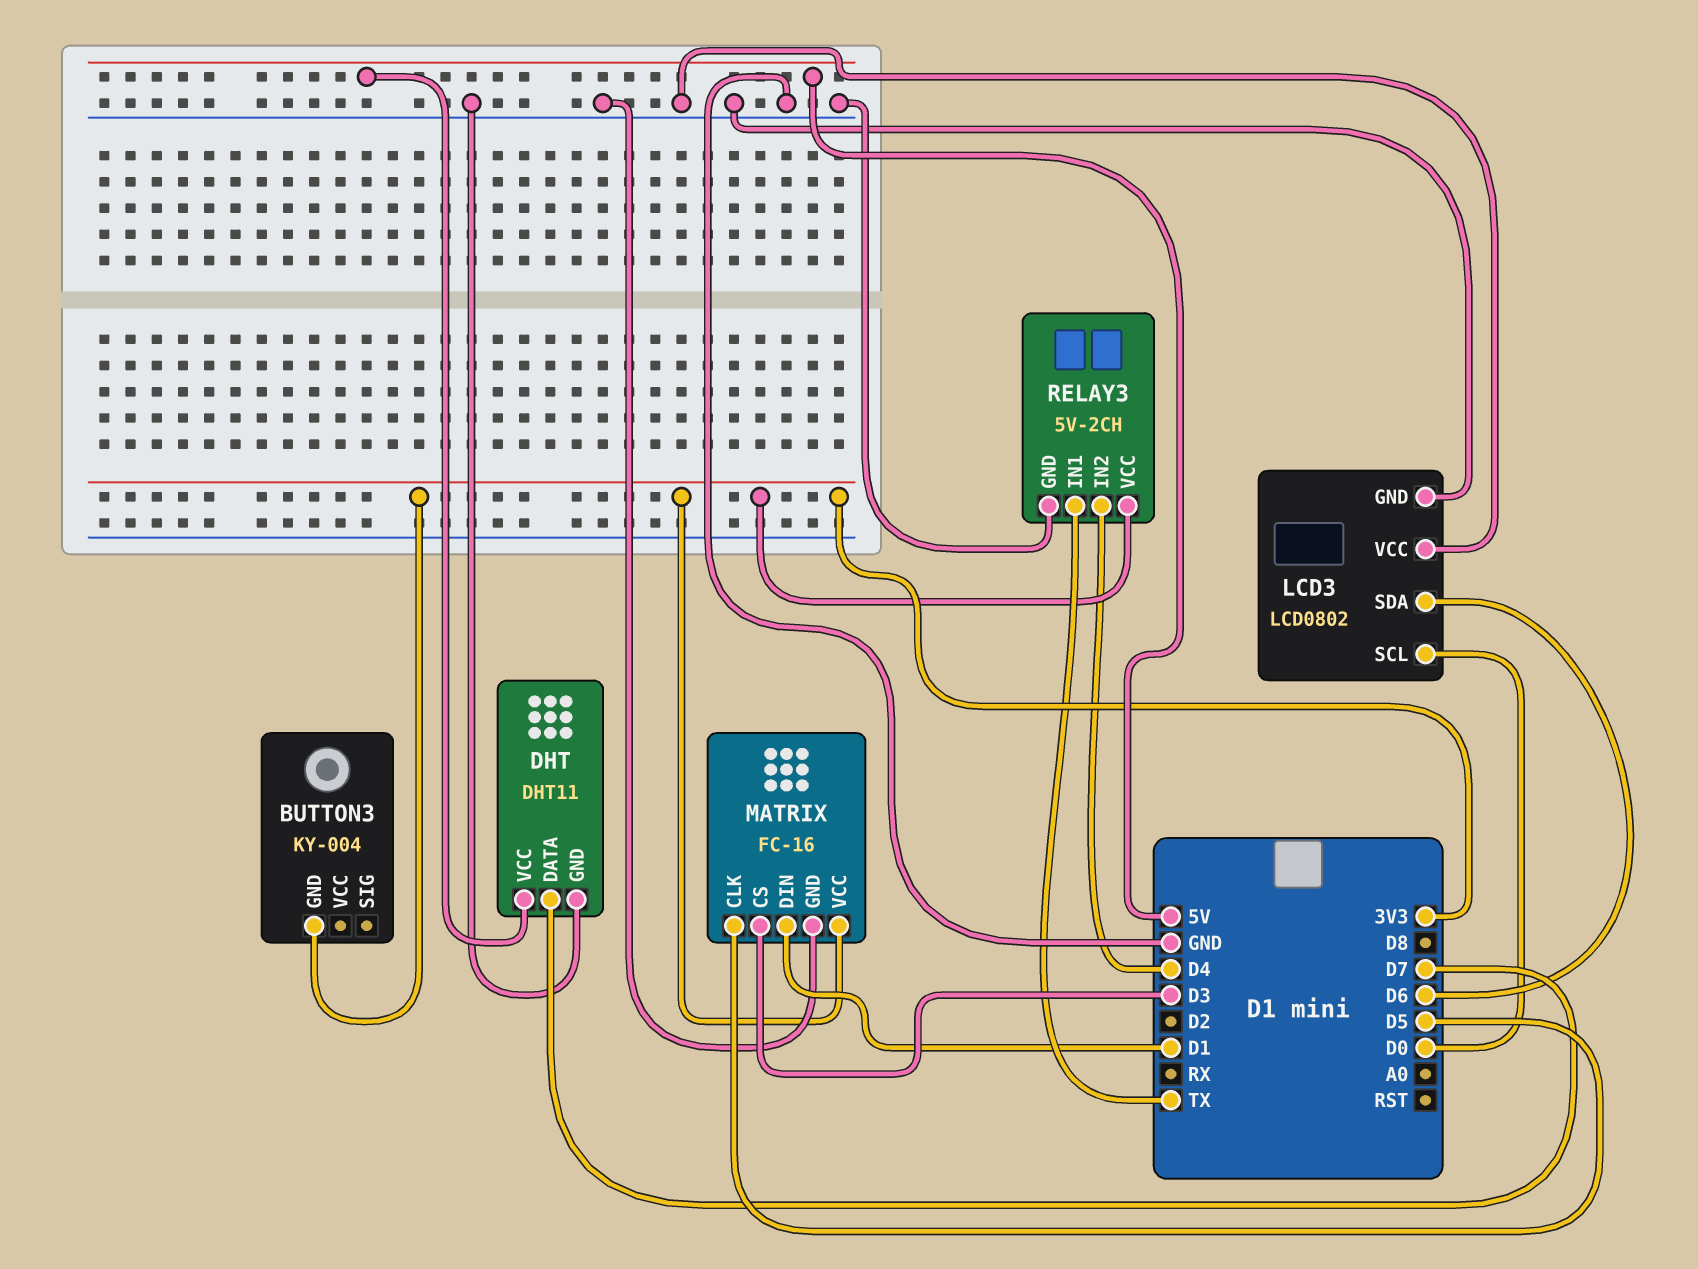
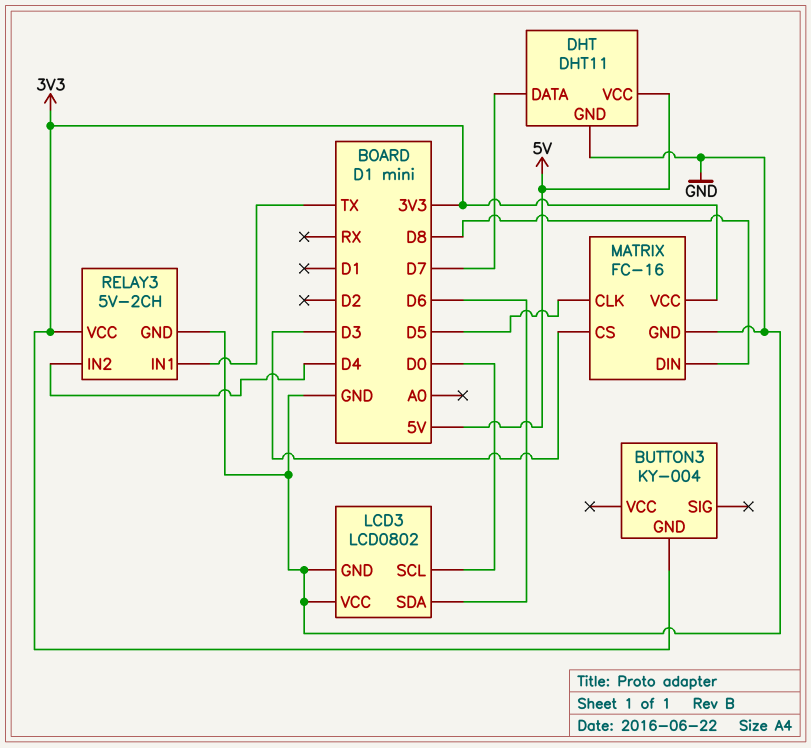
MATRIX pin DIN: D1 -> D8

